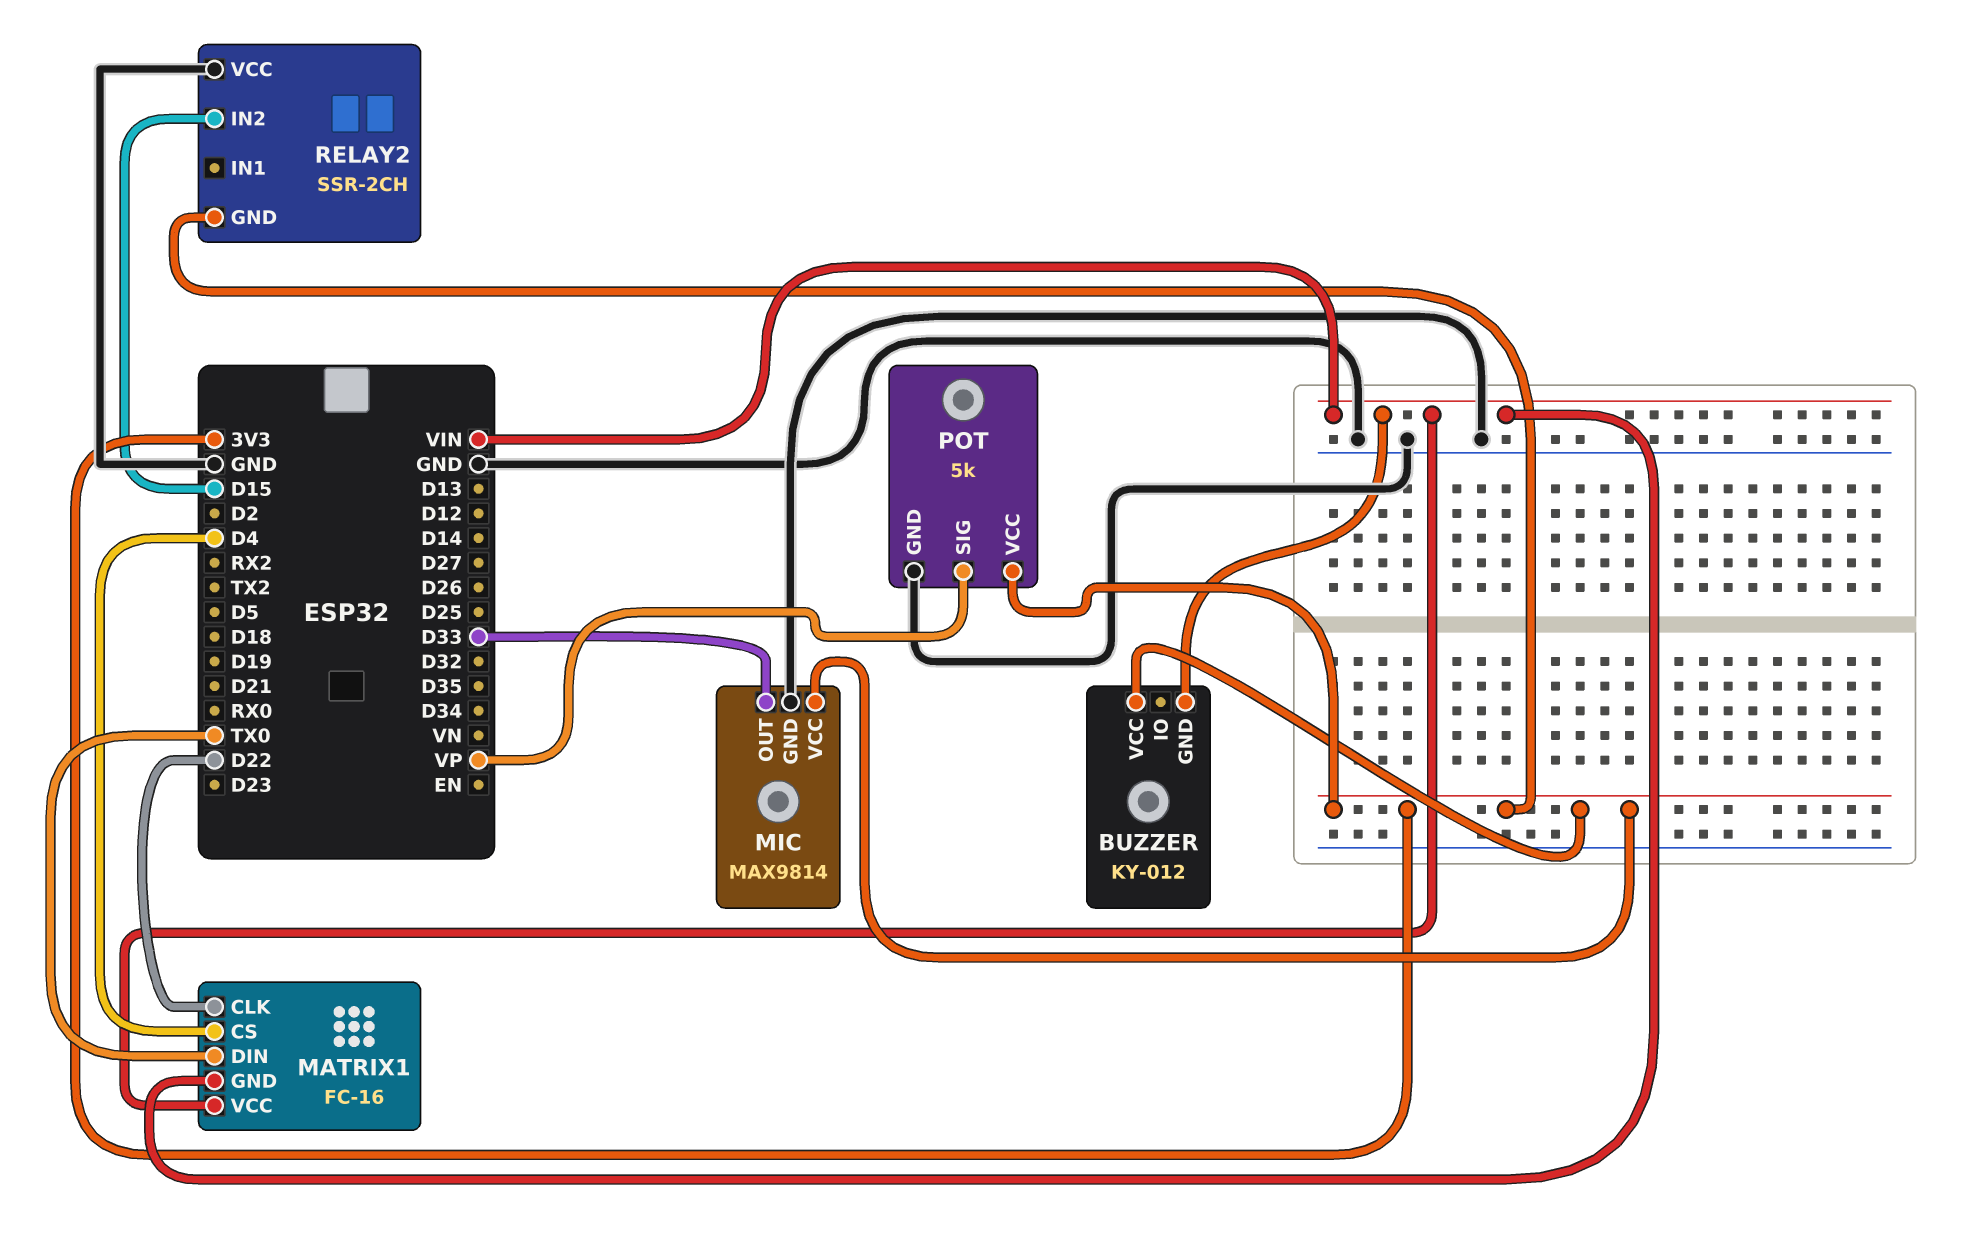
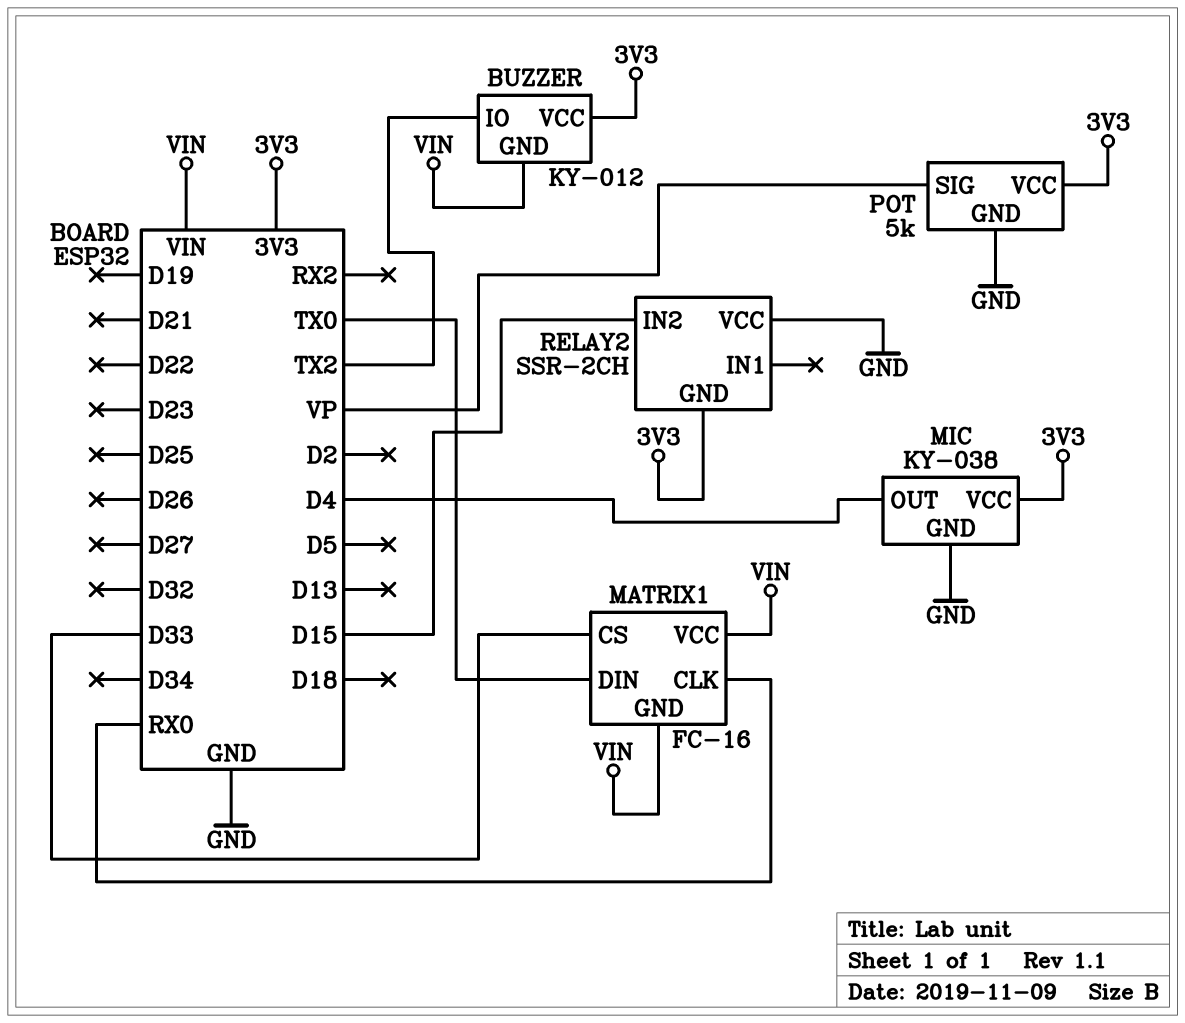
BUZZER pin IO: none -> TX2
MATRIX1 pin CLK: D22 -> RX0
MATRIX1 pin CS: D4 -> D33
MIC: MAX9814 -> KY-038
MIC pin OUT: D33 -> D4

